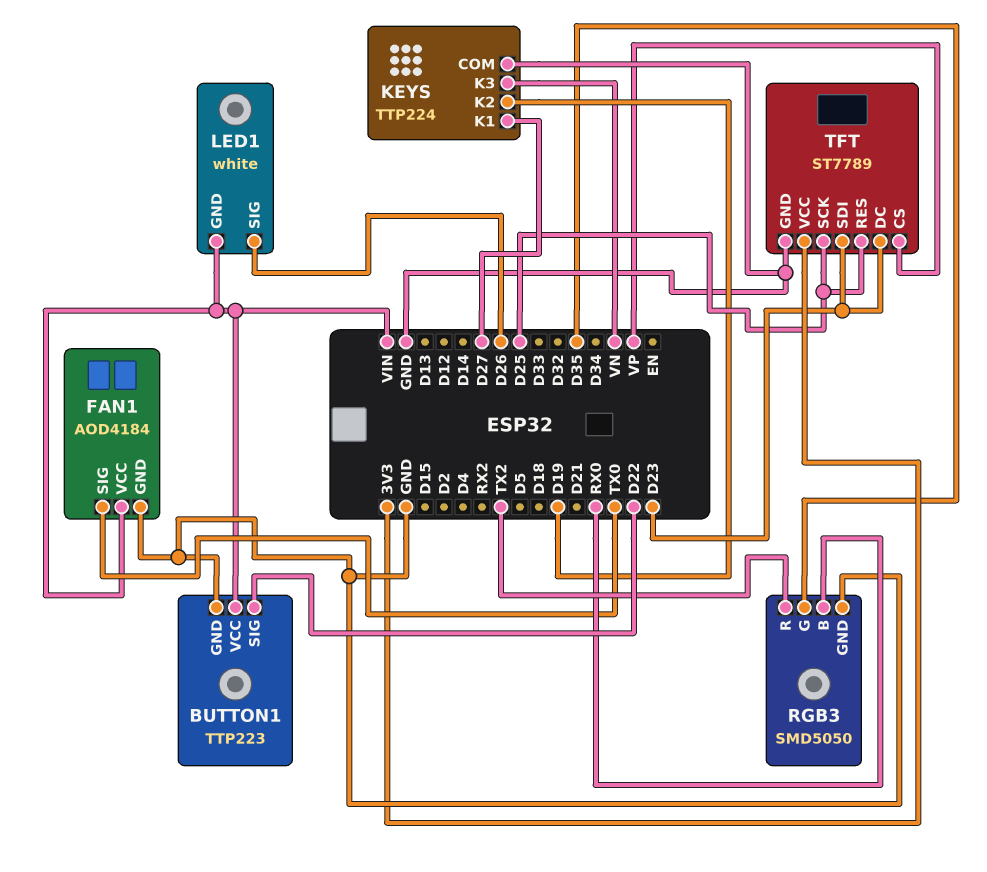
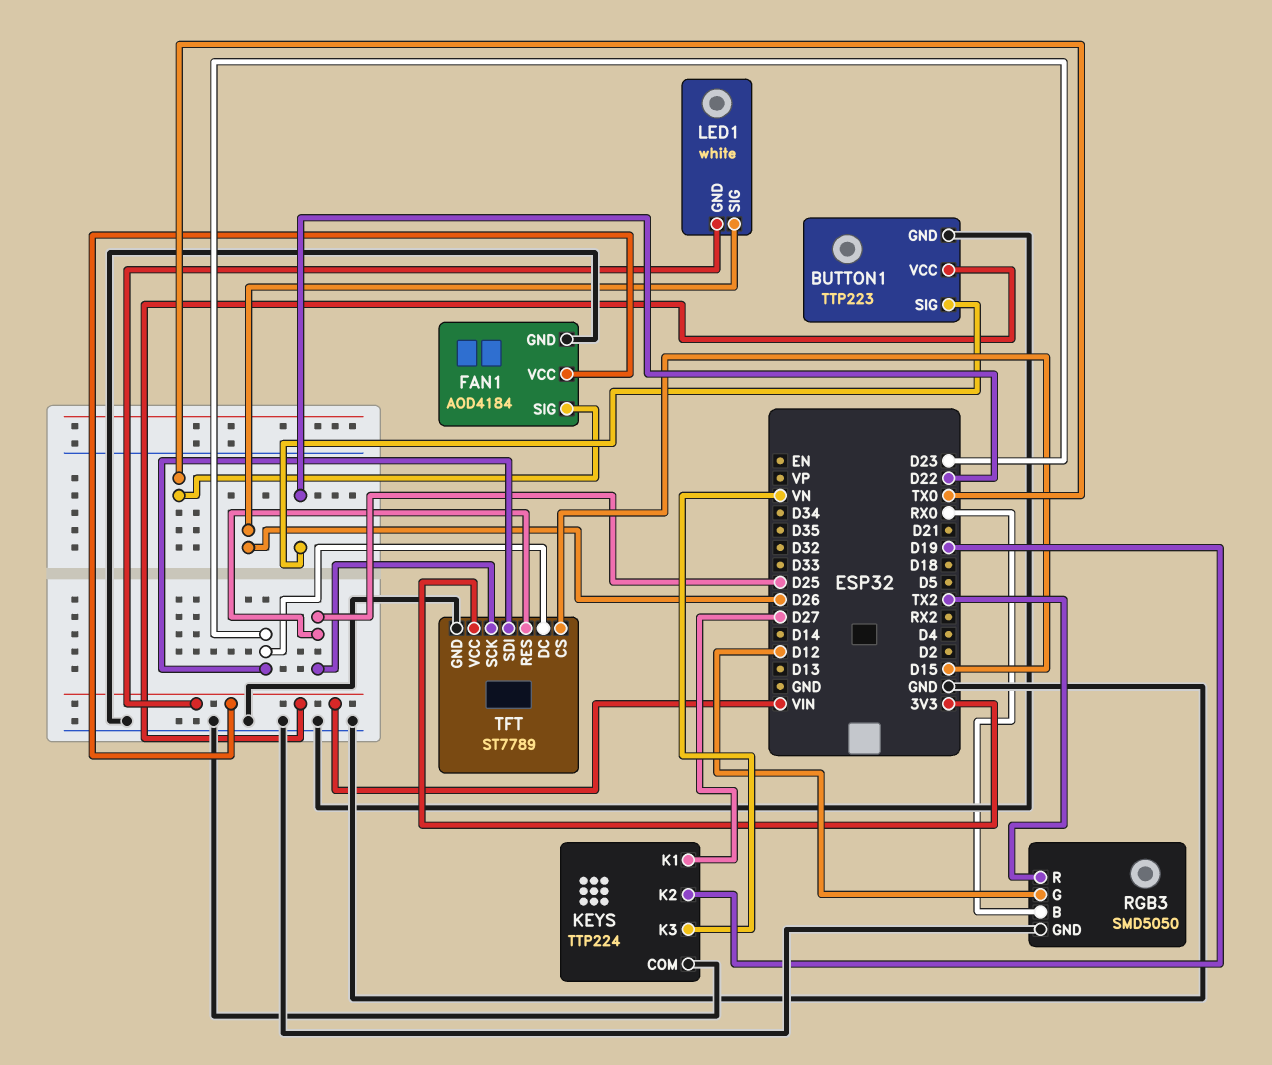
RGB3 pin G: D35 -> D12
TFT pin CS: VP -> D15

